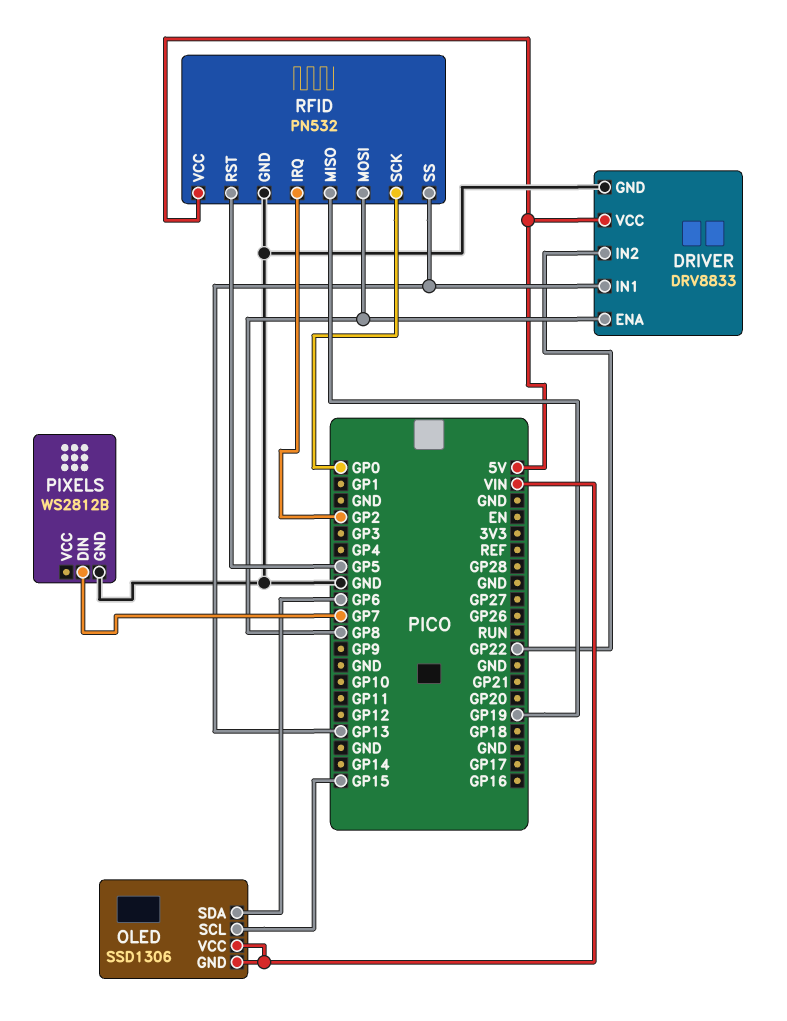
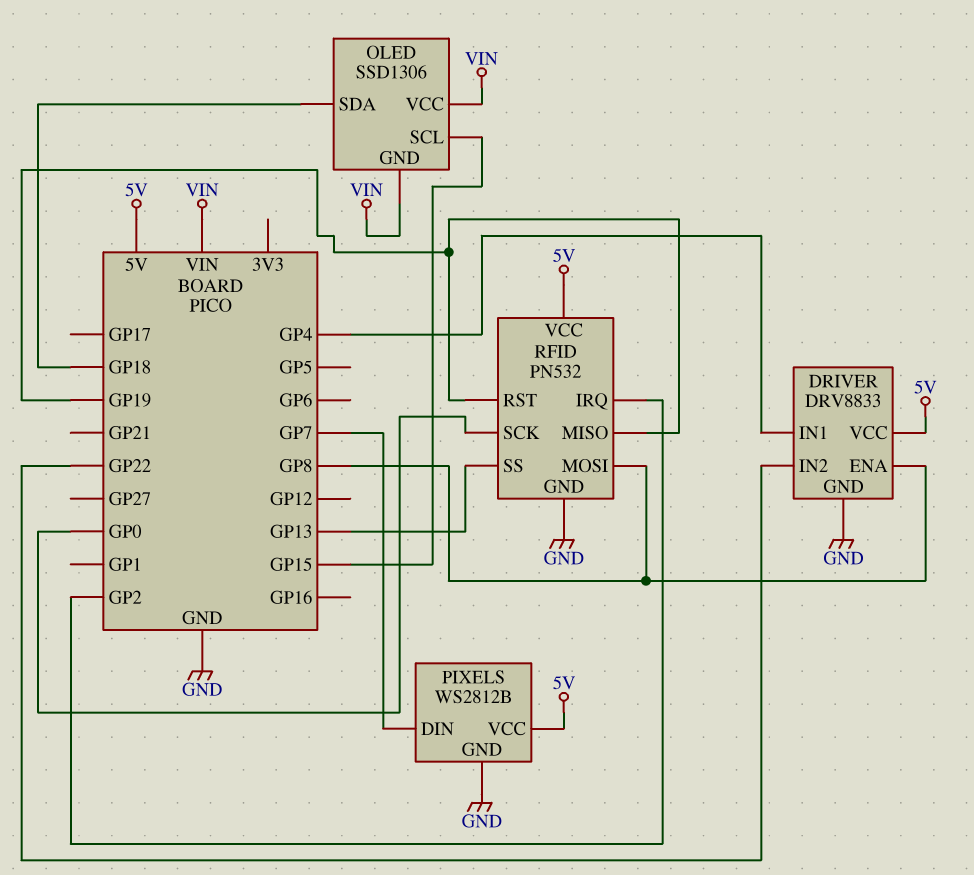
DRIVER pin IN1: GP13 -> GP4
OLED pin SDA: GP6 -> GP18
PIXELS pin VCC: none -> 5V
RFID pin RST: GP5 -> GP19

